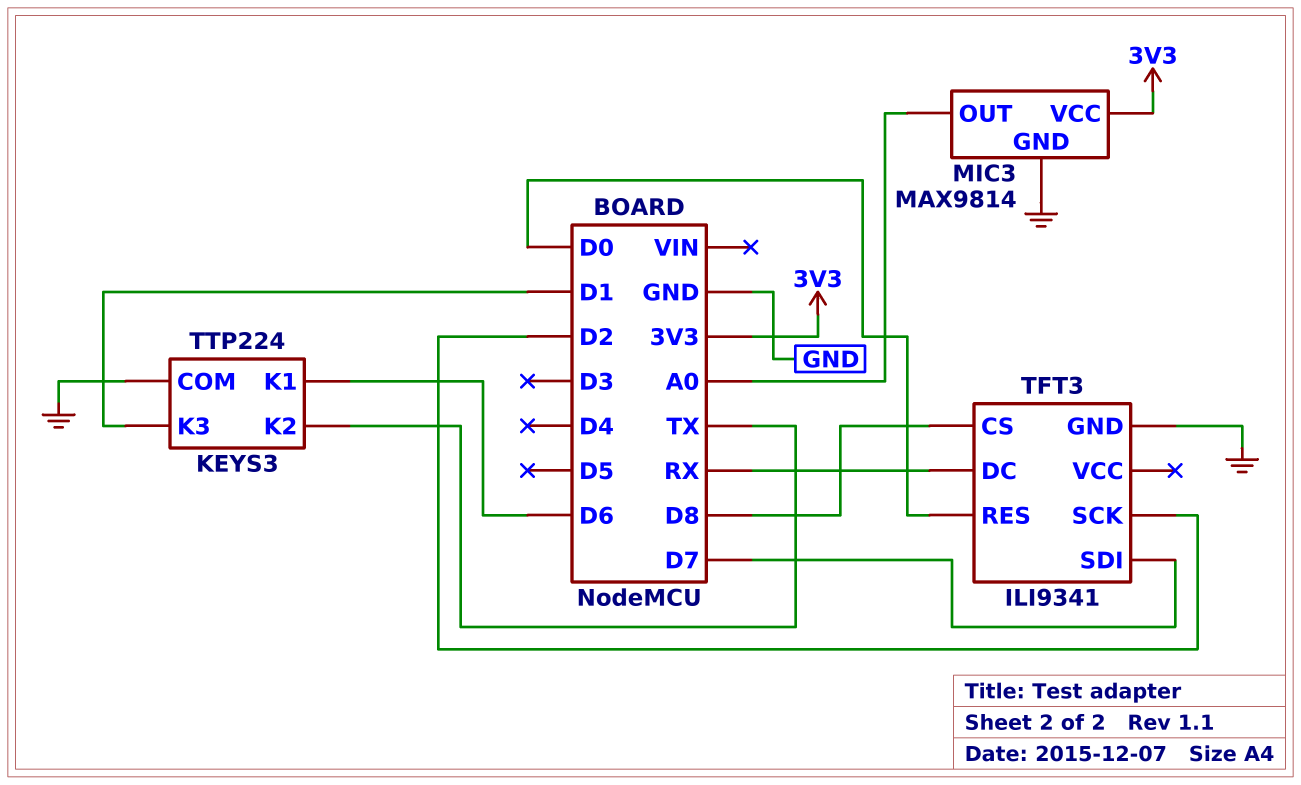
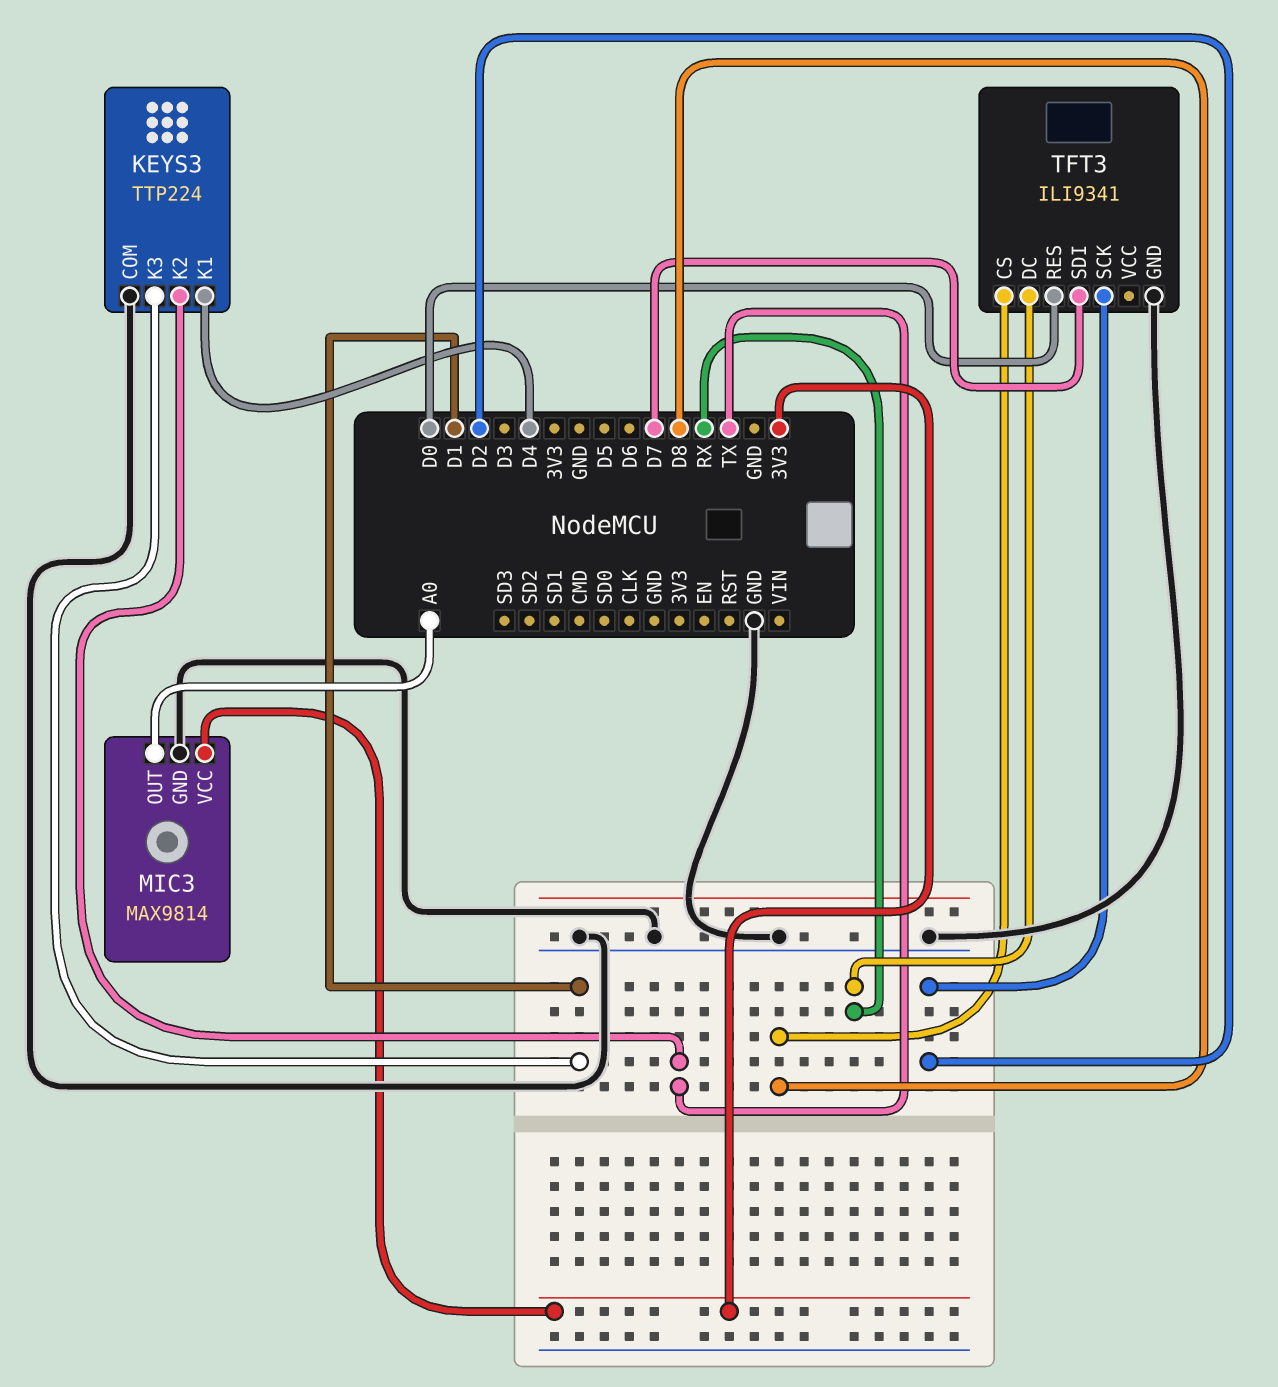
KEYS3 pin K1: D6 -> D4

